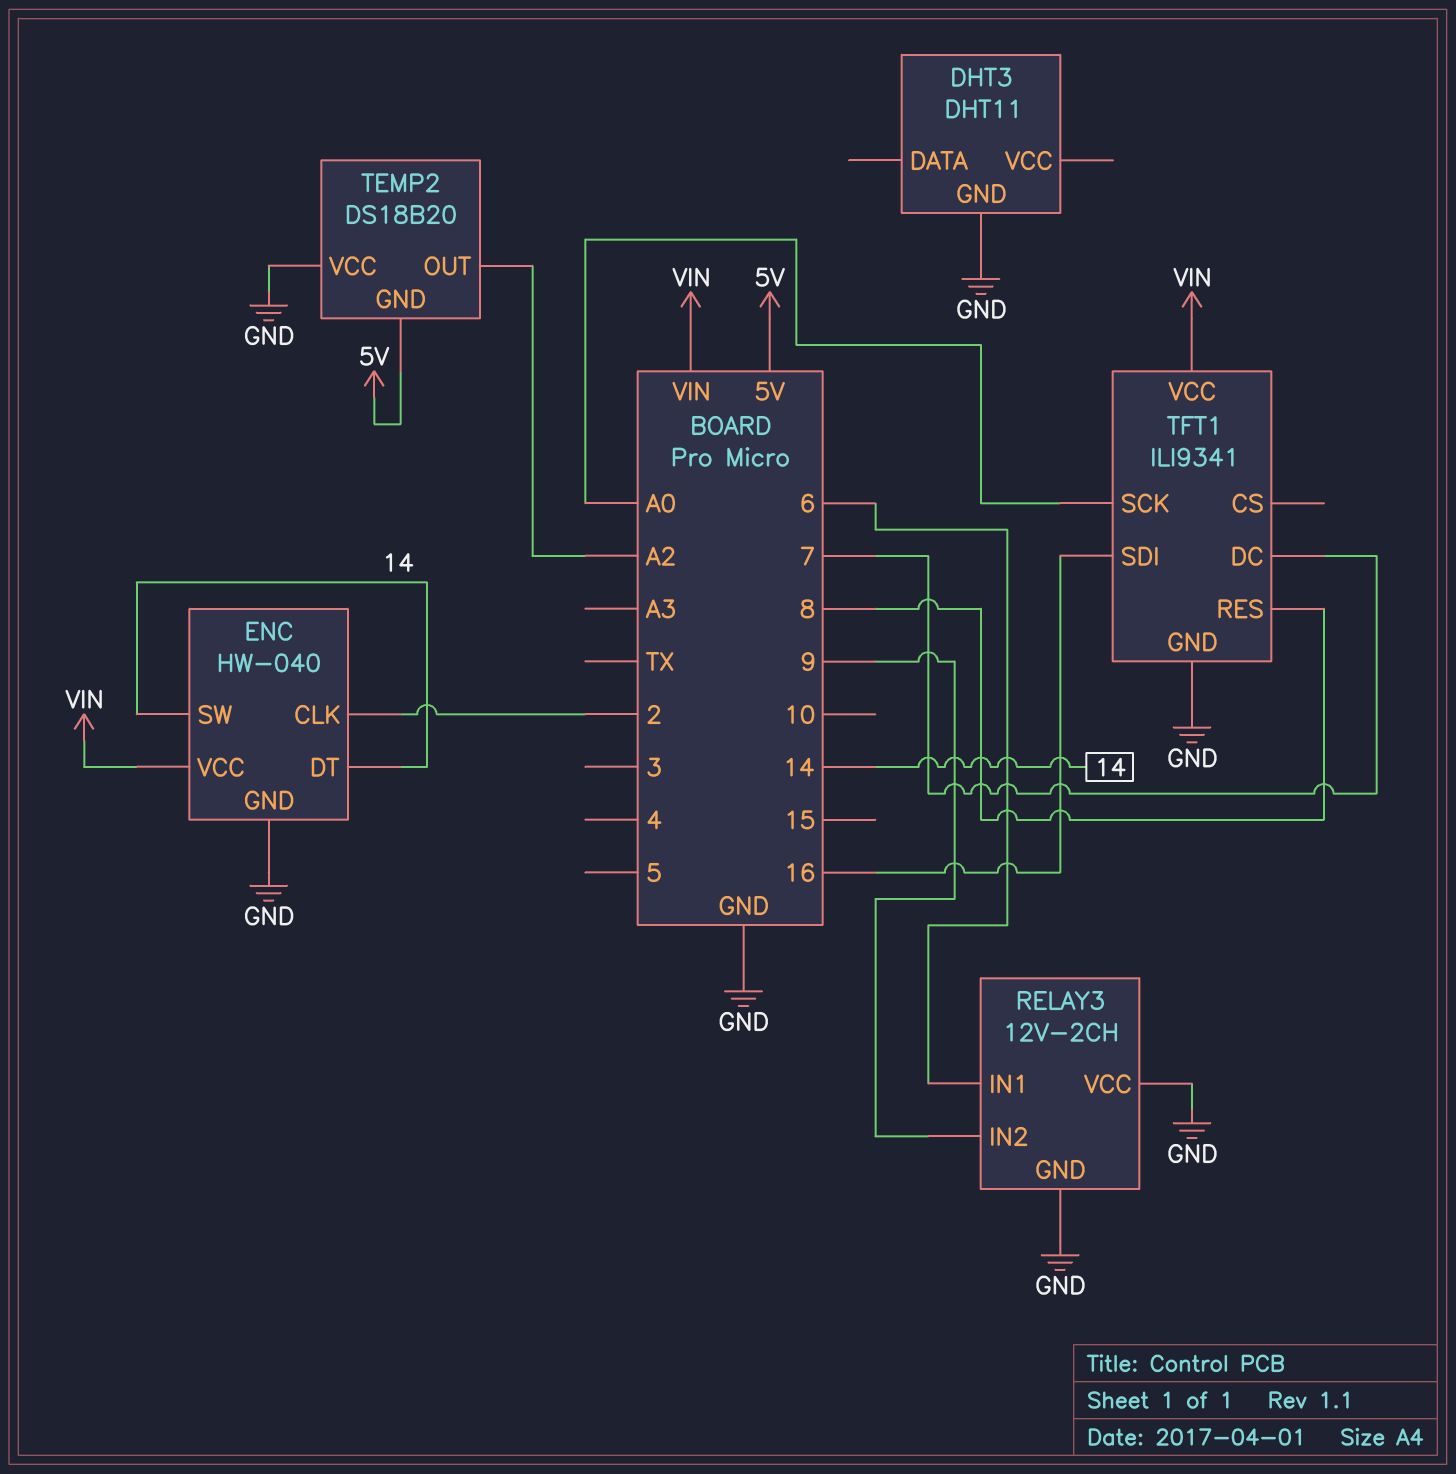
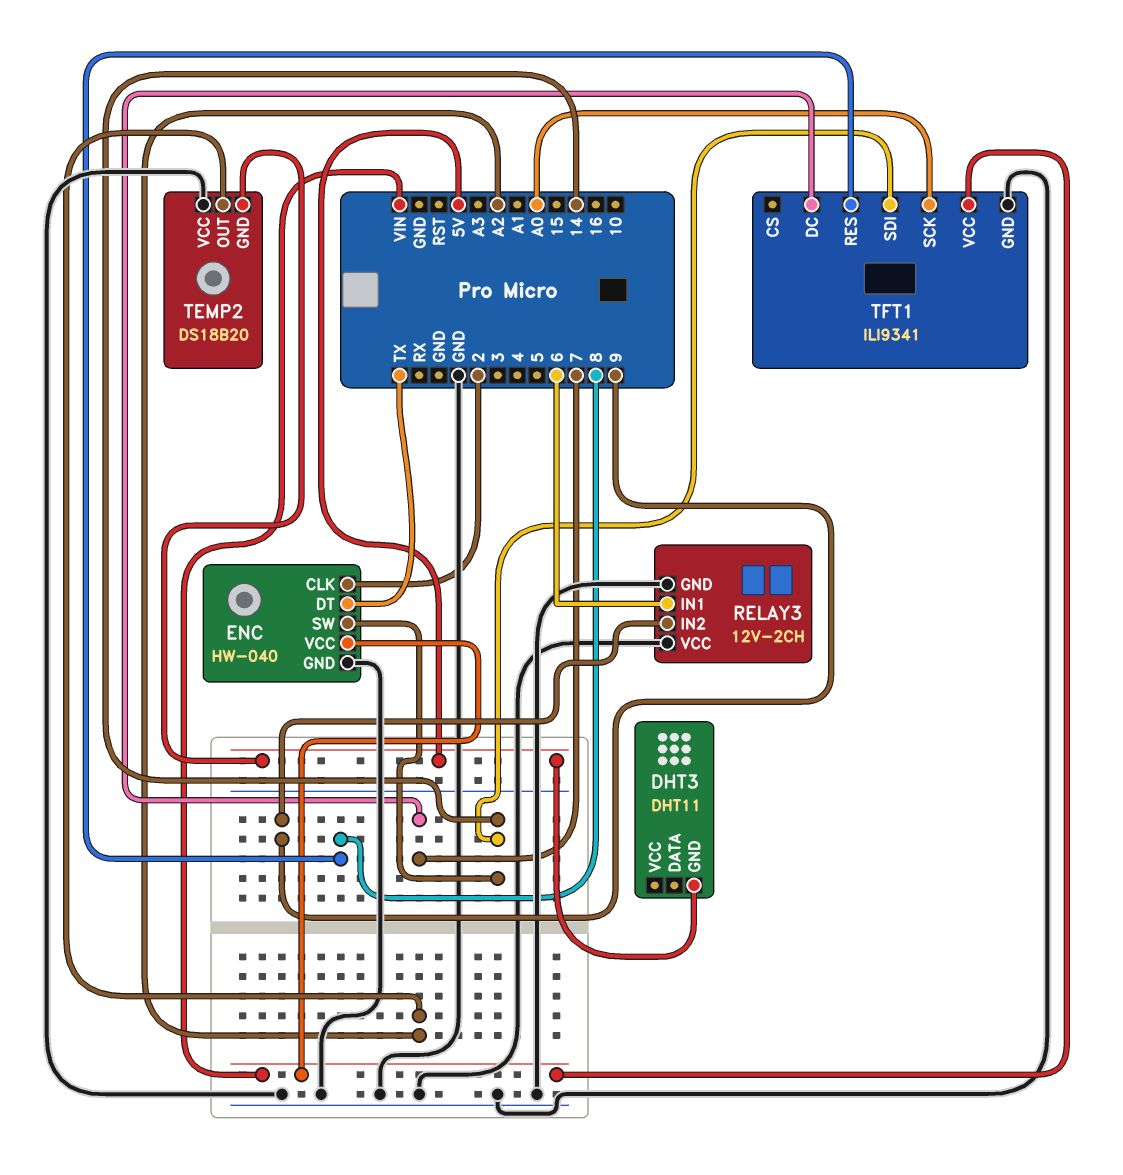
DHT3 pin GND: GND -> 5V
ENC pin DT: 14 -> TX
TFT1 pin SDI: 16 -> 14

